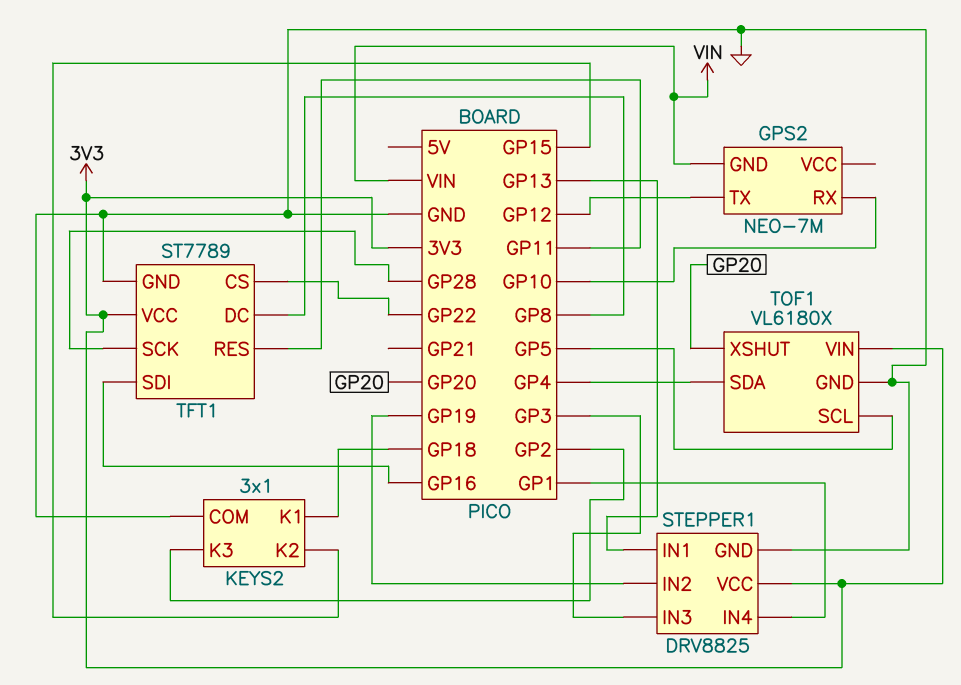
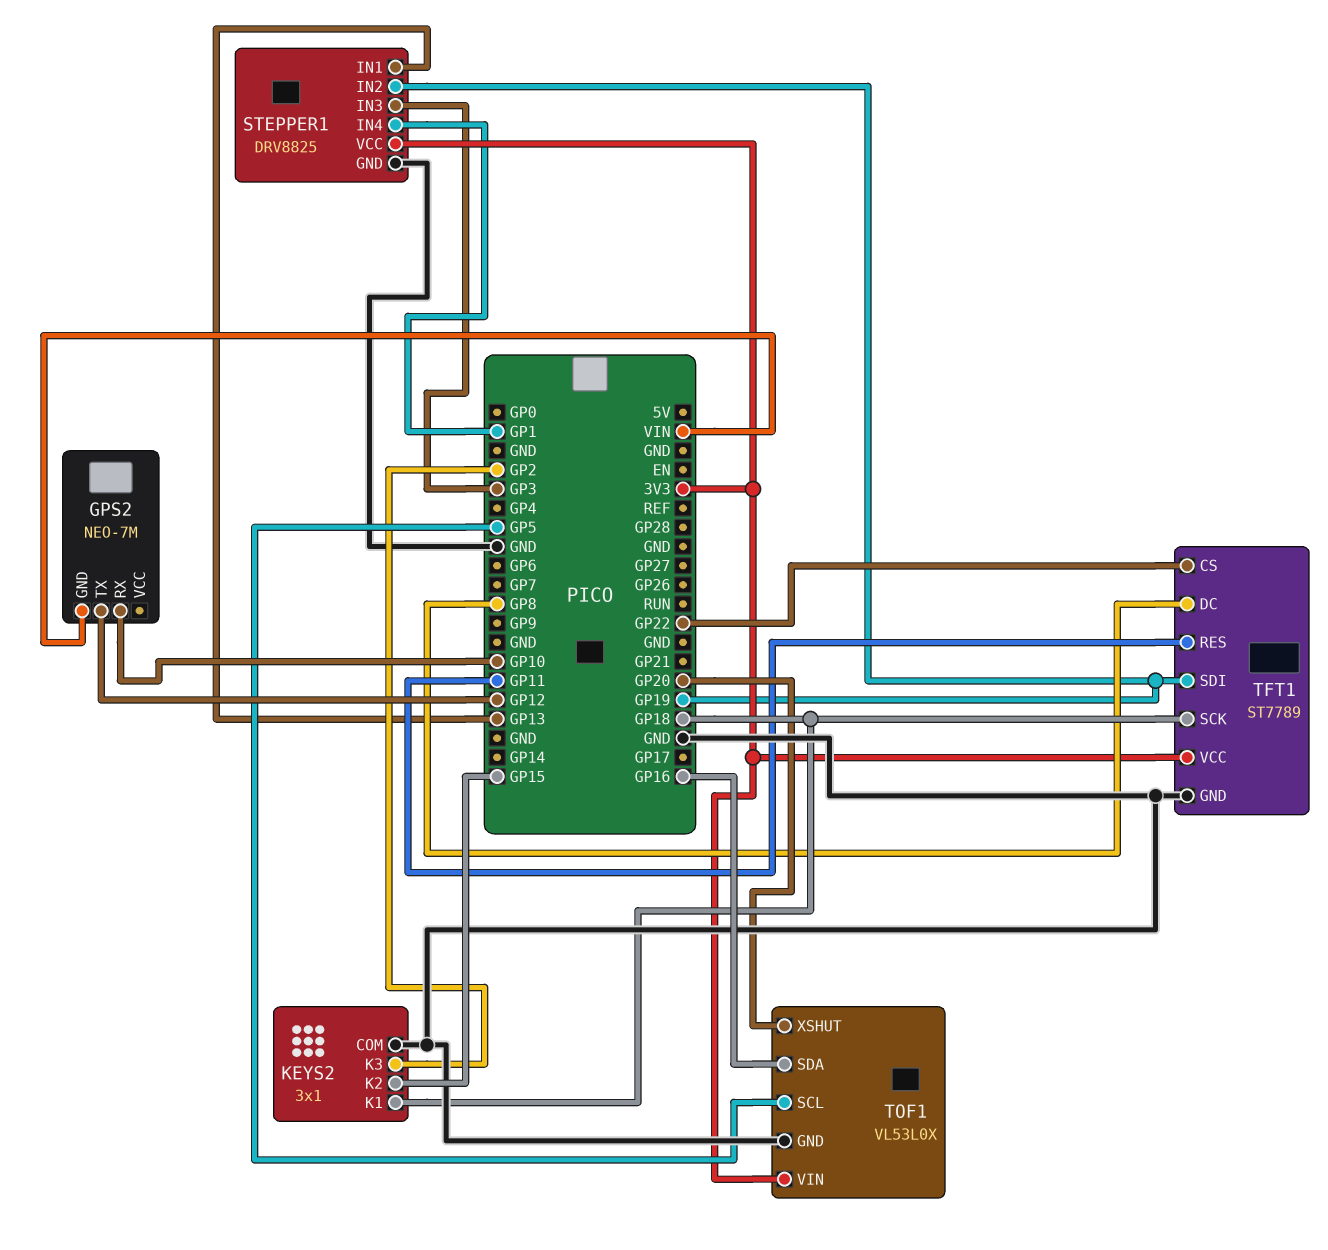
TFT1 pin SCK: GP28 -> GP18
TFT1 pin SDI: GP16 -> GP19
TOF1: VL6180X -> VL53L0X
TOF1 pin SDA: GP4 -> GP16

